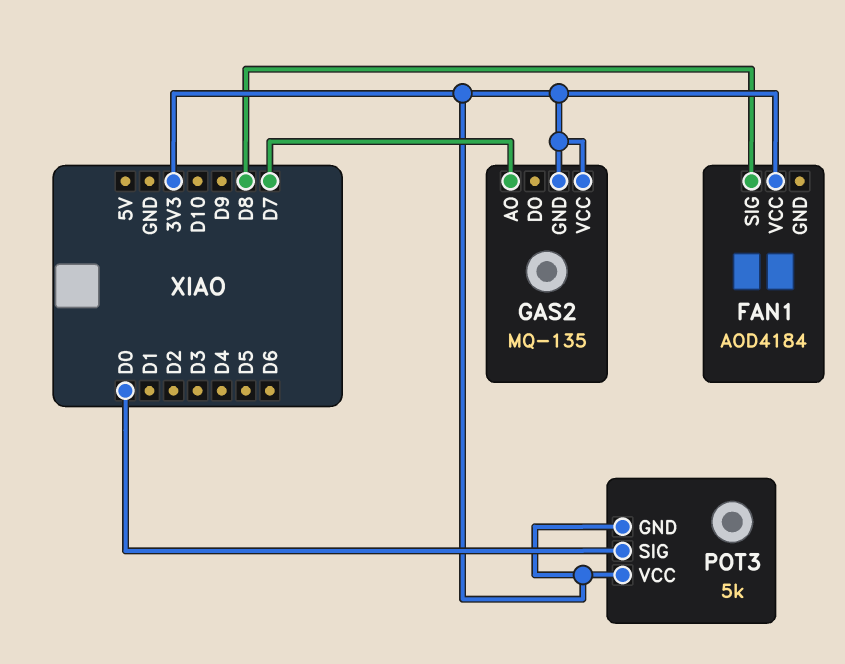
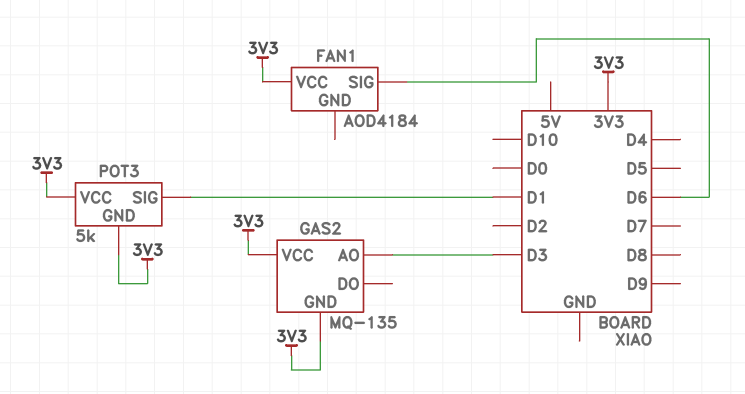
FAN1 pin SIG: D8 -> D6
GAS2 pin AO: D7 -> D3
POT3 pin SIG: D0 -> D1

